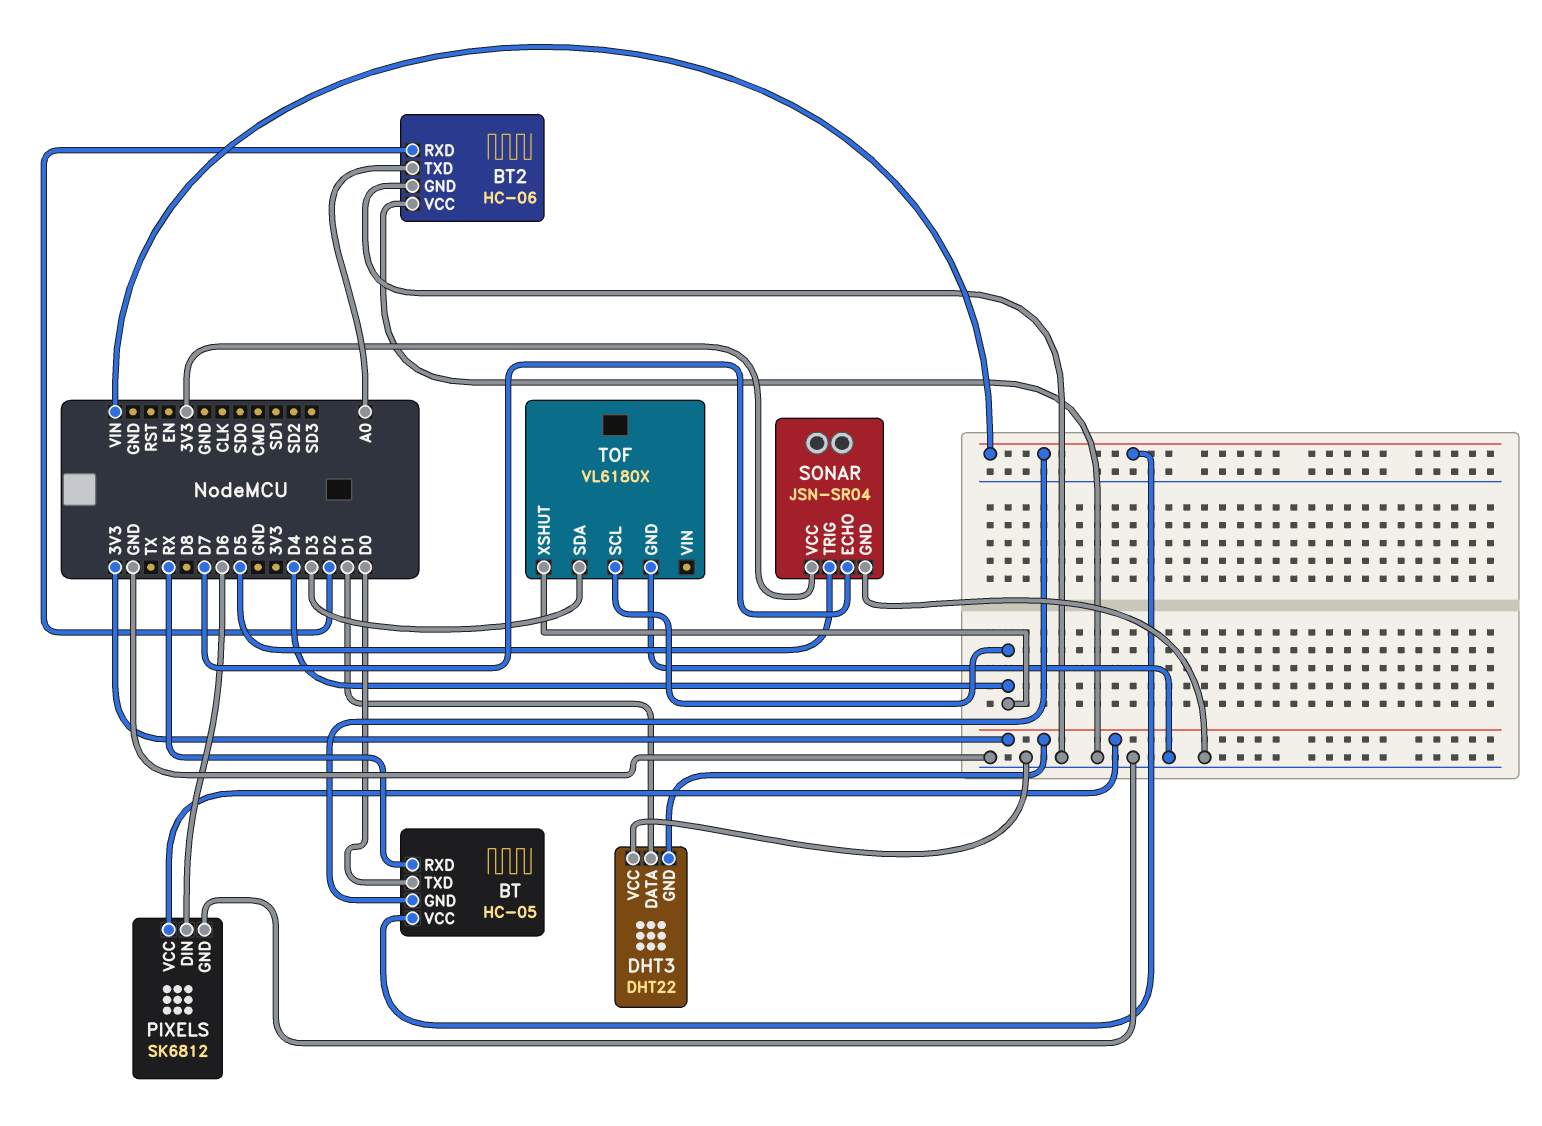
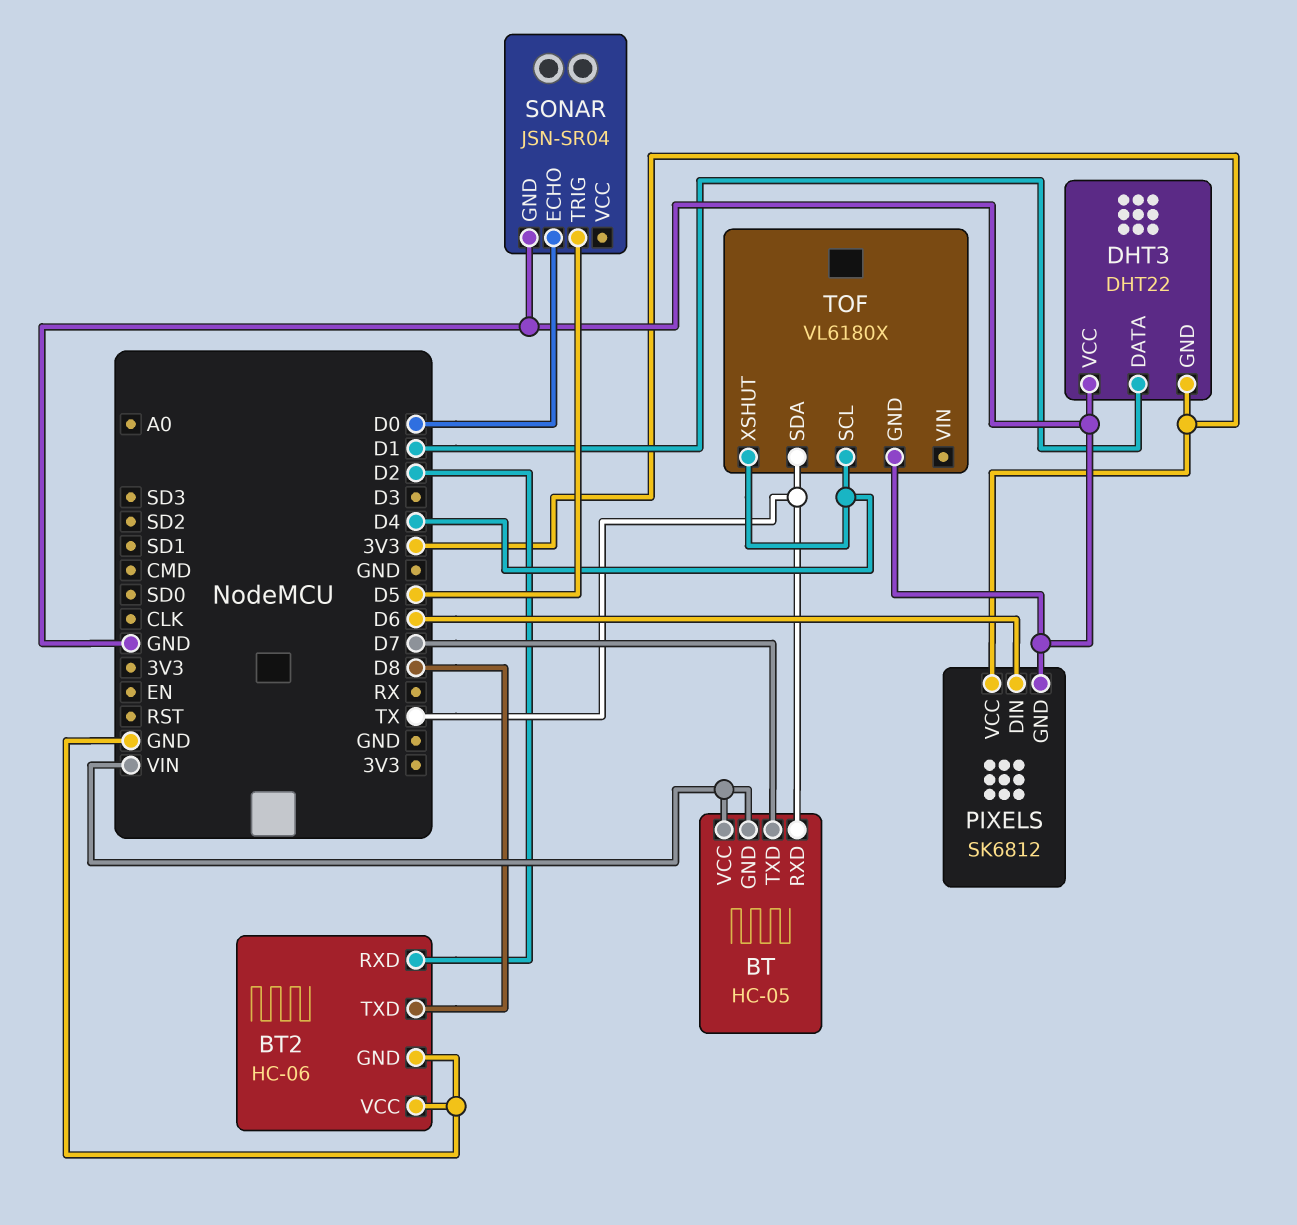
BT pin RXD: RX -> TX
BT pin TXD: D0 -> D7
BT2 pin TXD: A0 -> D8
SONAR pin ECHO: D7 -> D0
SONAR pin VCC: 3V3 -> none
TOF pin SDA: D3 -> TX

